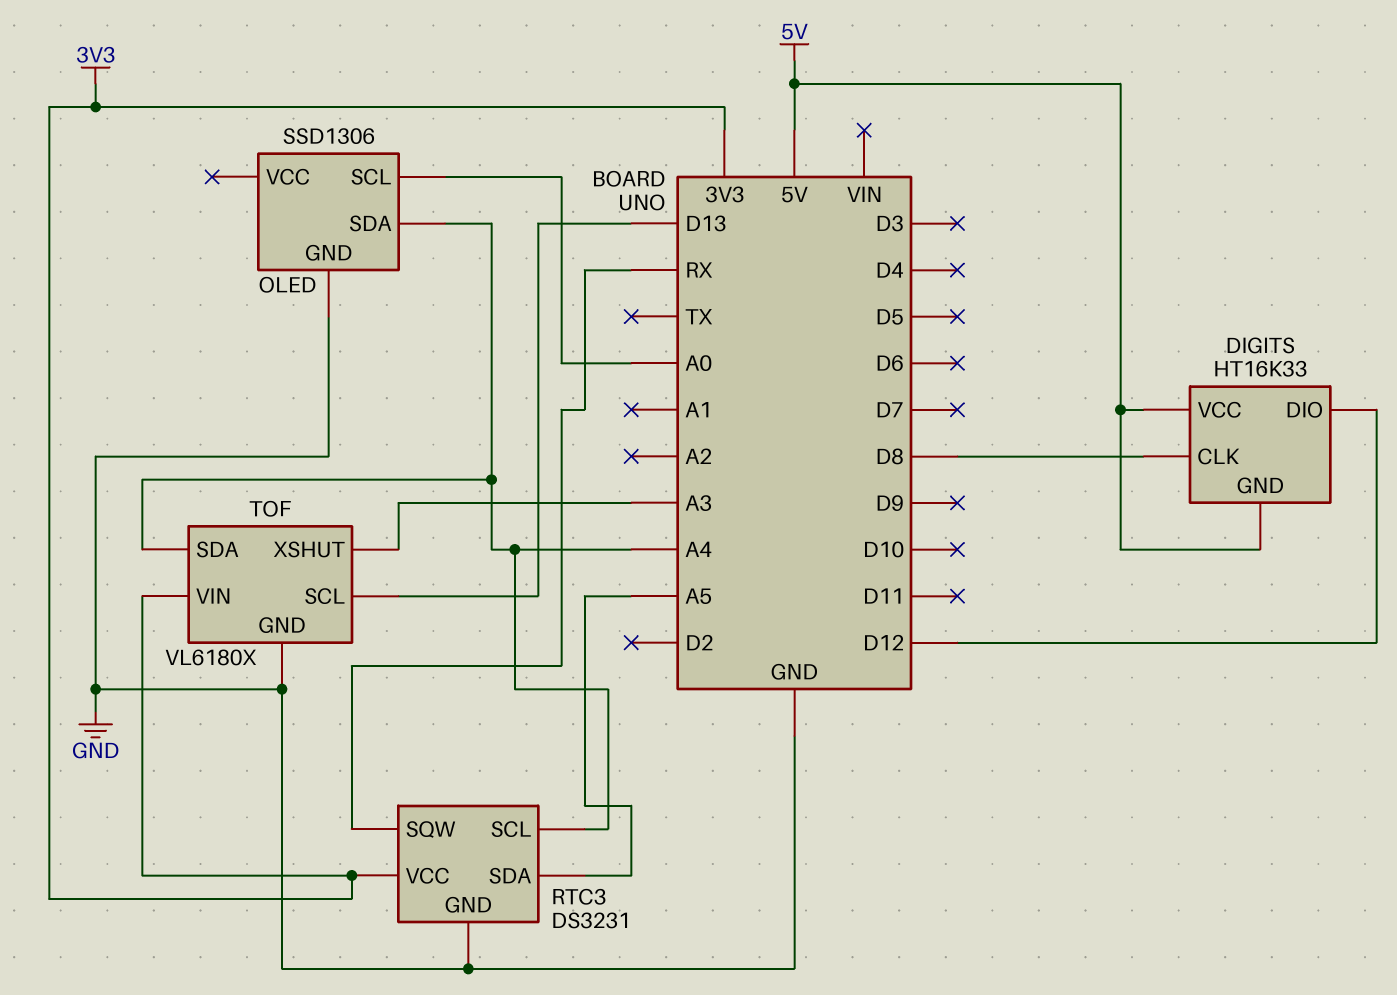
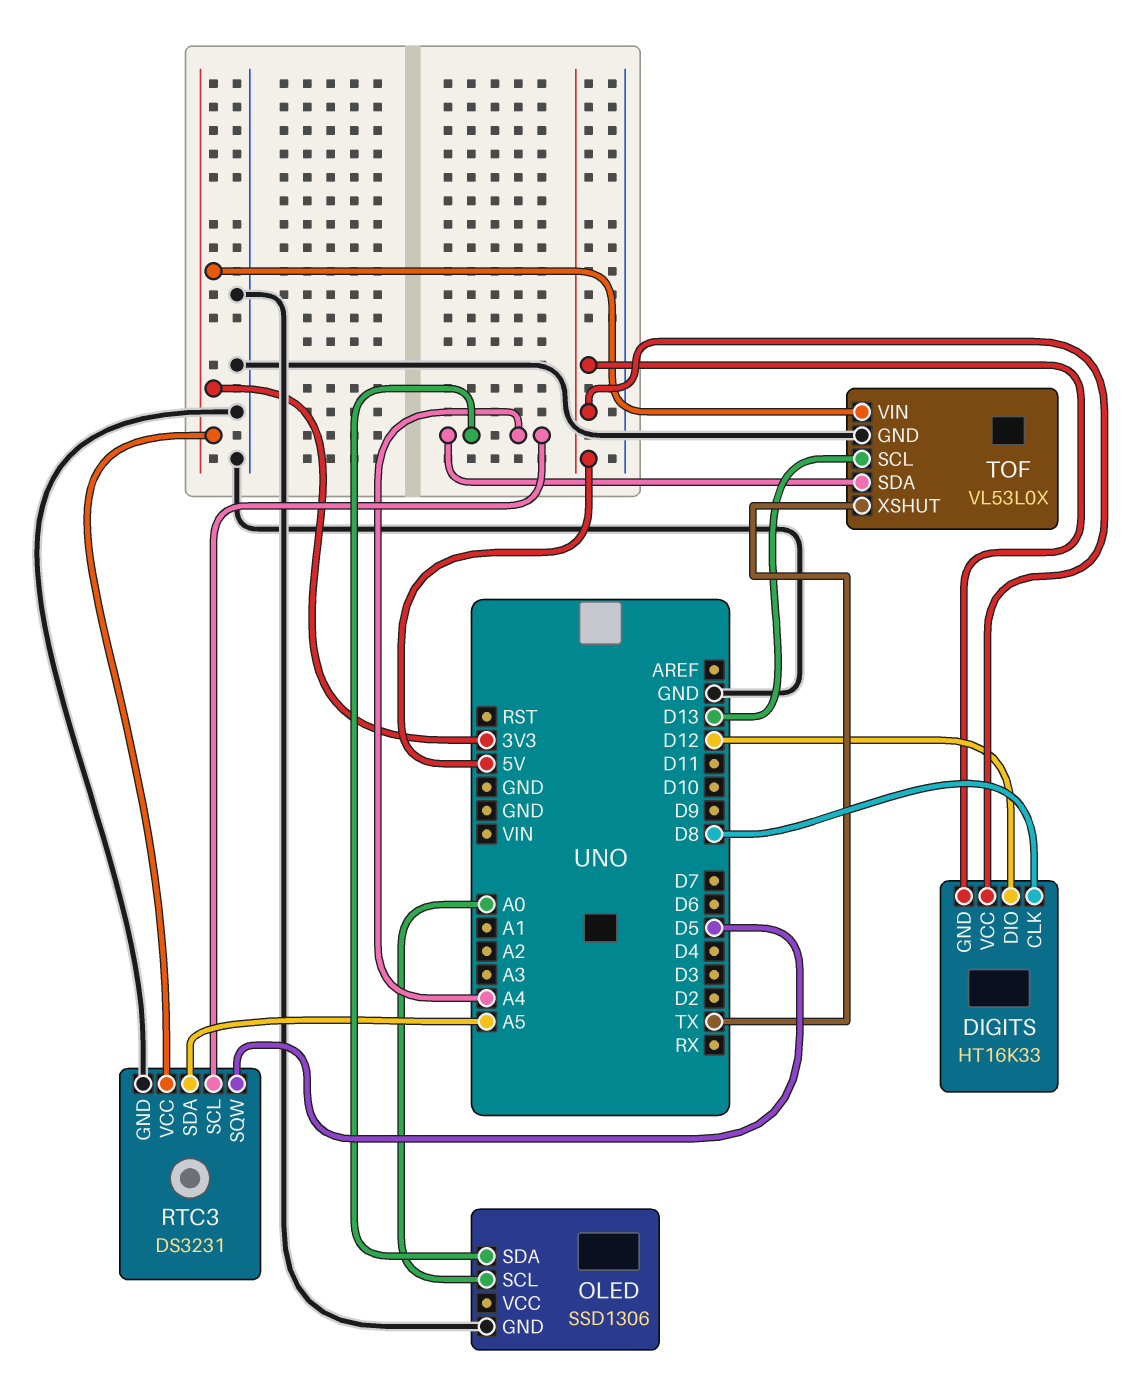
RTC3 pin SQW: RX -> D5
TOF: VL6180X -> VL53L0X
TOF pin XSHUT: A3 -> TX

